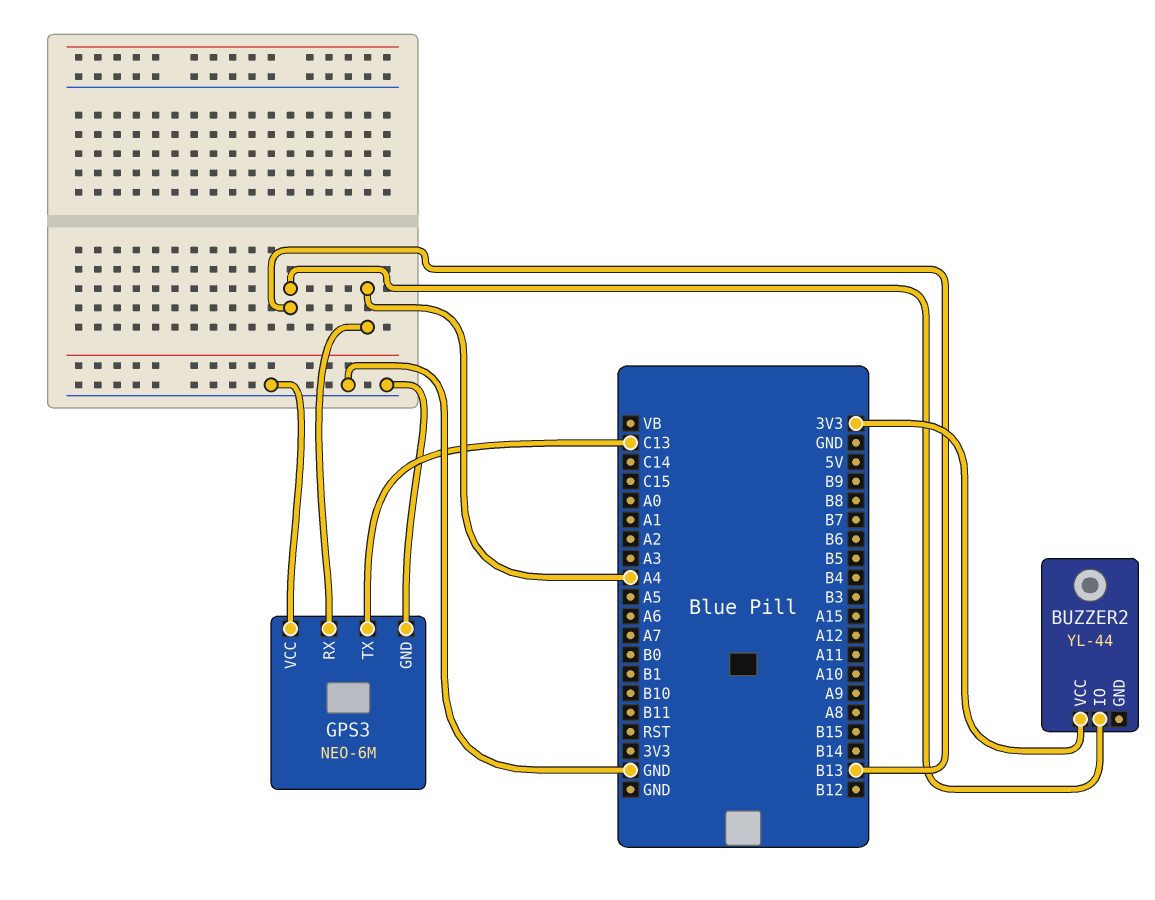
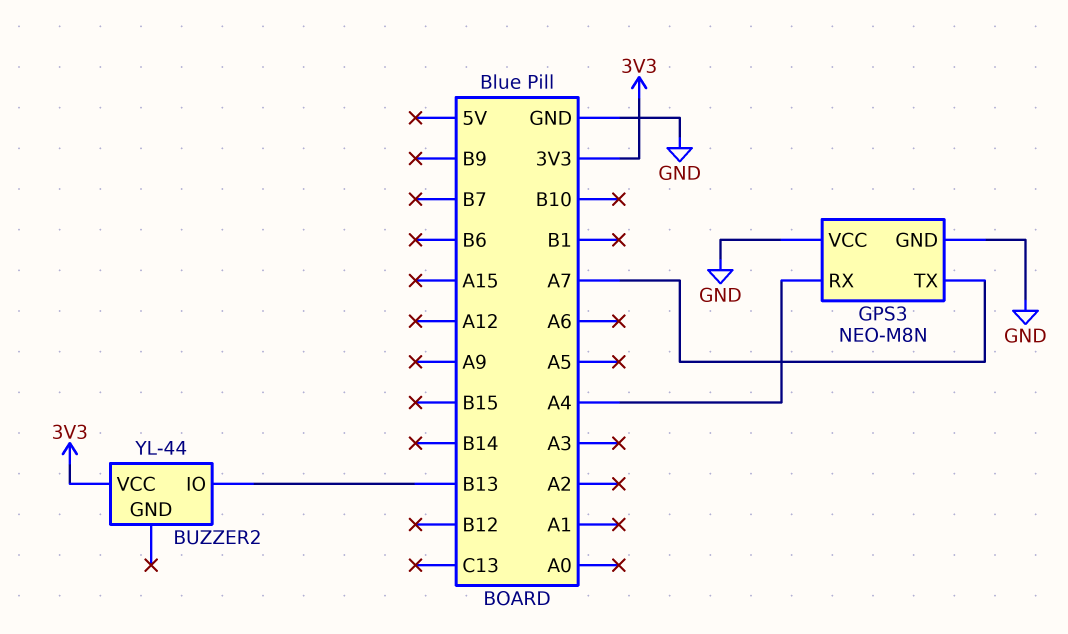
GPS3: NEO-6M -> NEO-M8N
GPS3 pin TX: C13 -> A7

